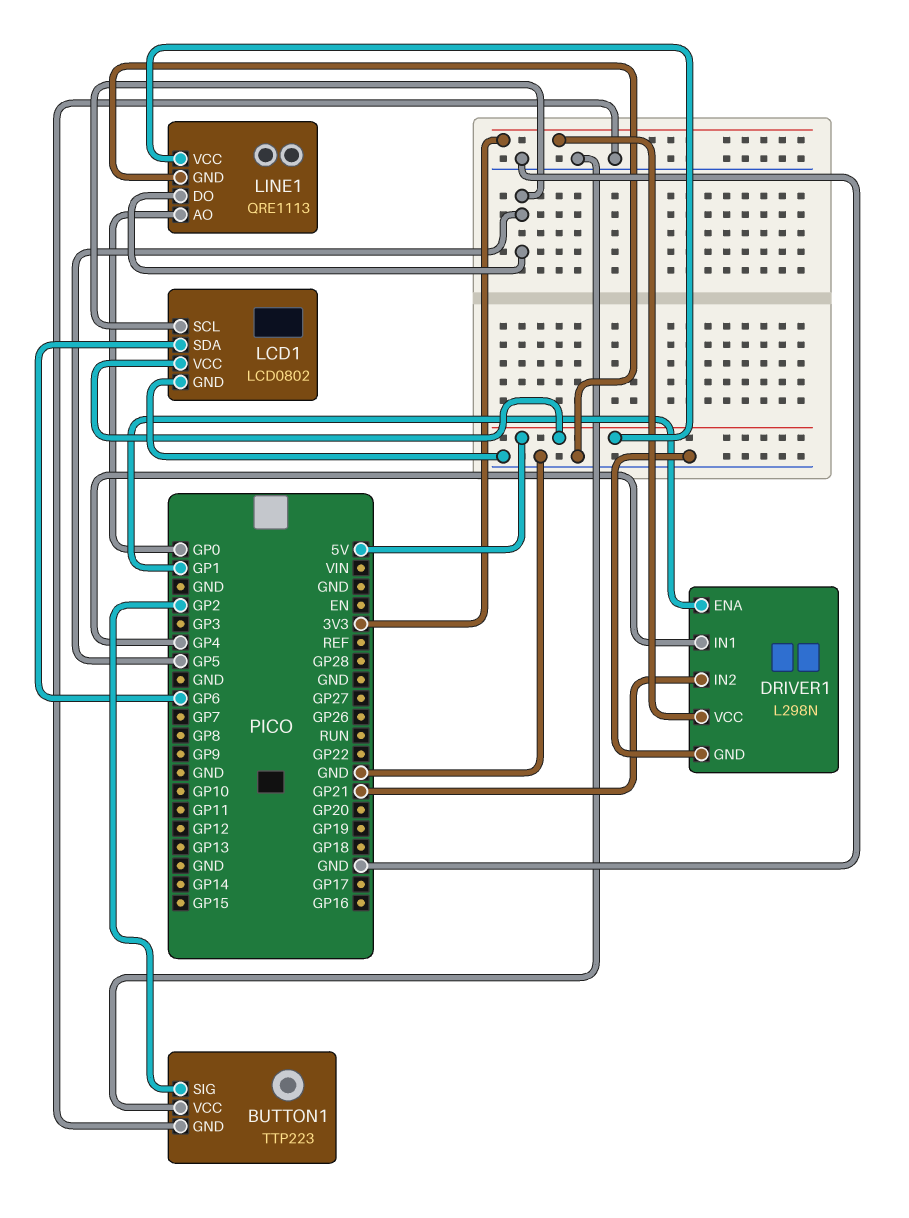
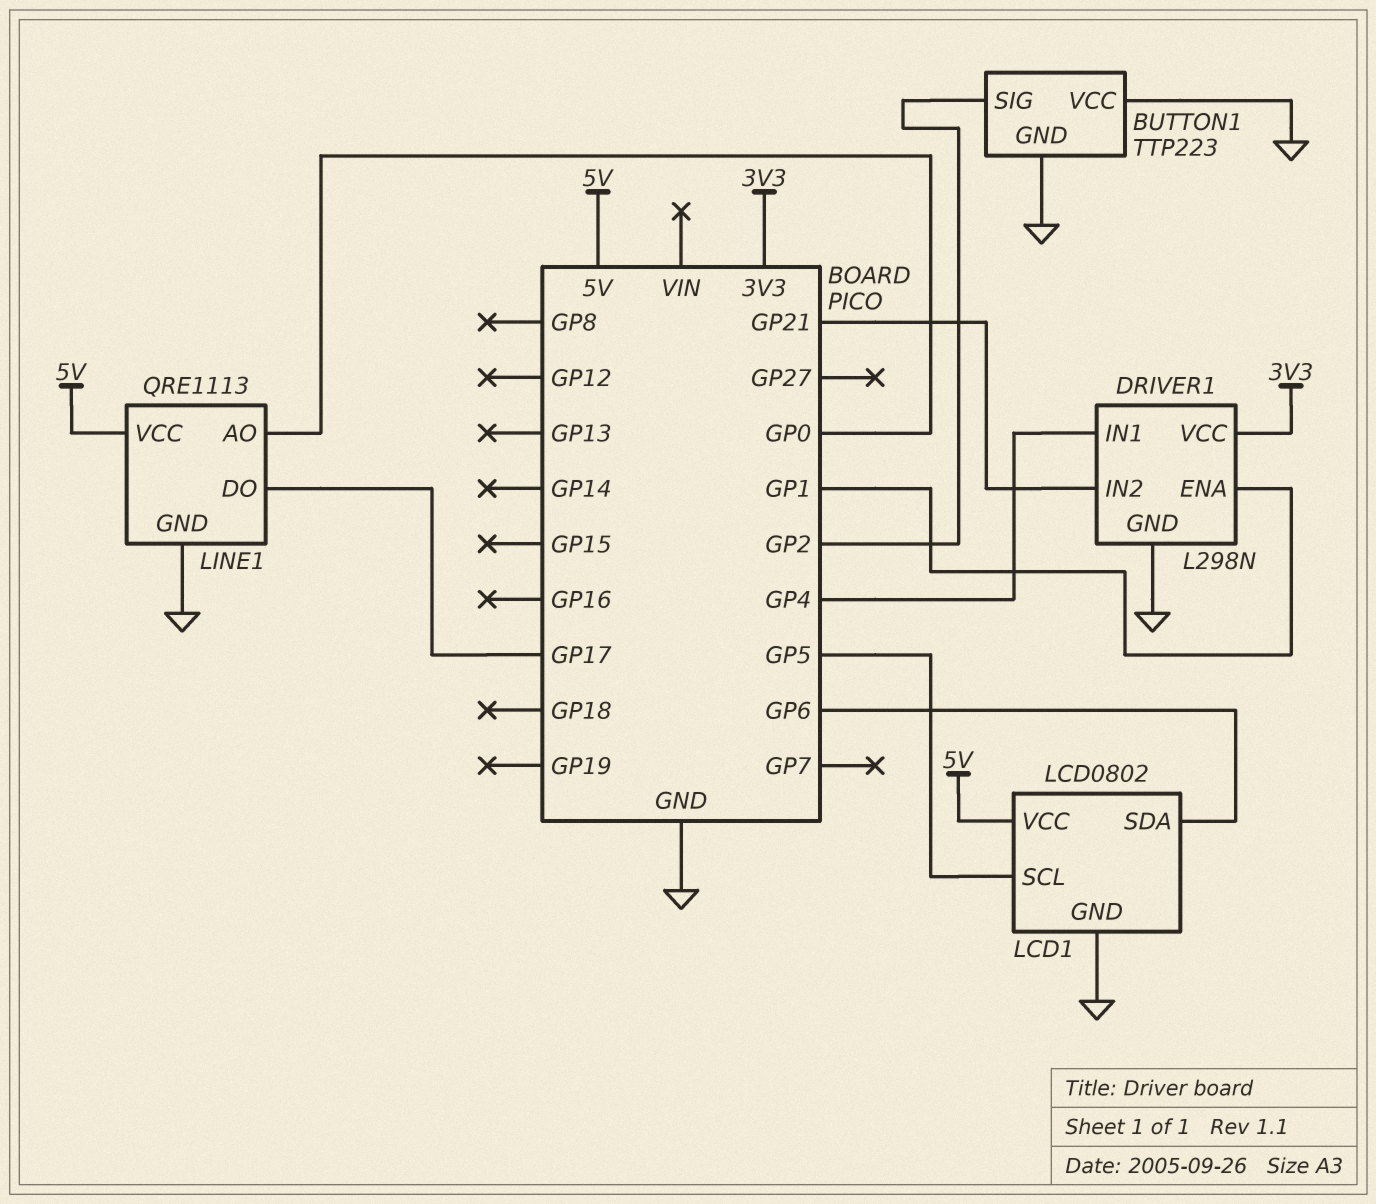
LINE1 pin DO: GP5 -> GP17

